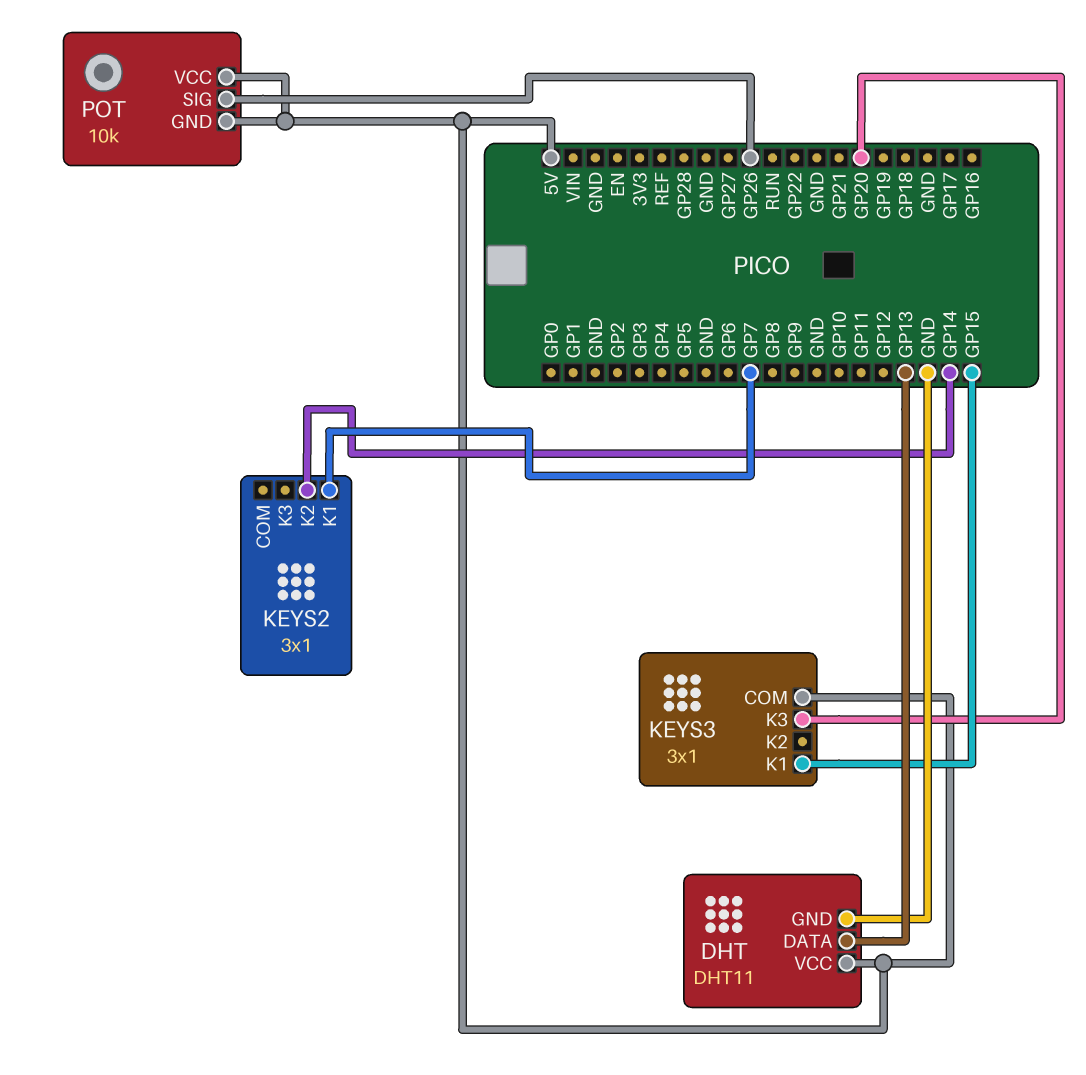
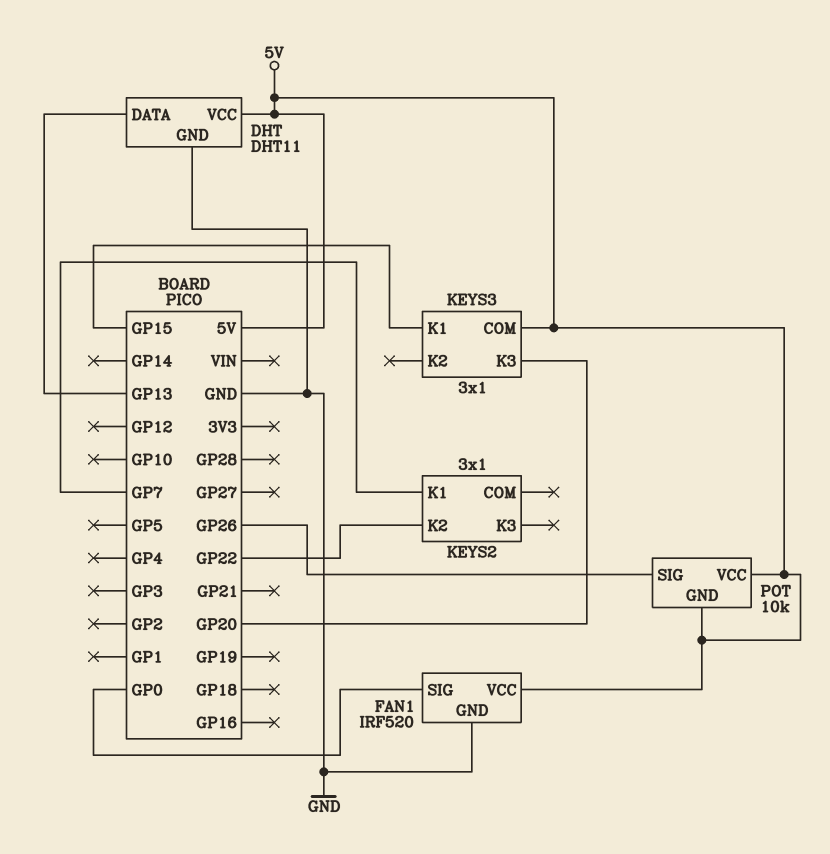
FAN1: none -> IRF520
FAN1 pin GND: none -> GND
FAN1 pin SIG: none -> GP0
FAN1 pin VCC: none -> 5V
KEYS2 pin K2: GP14 -> GP22

